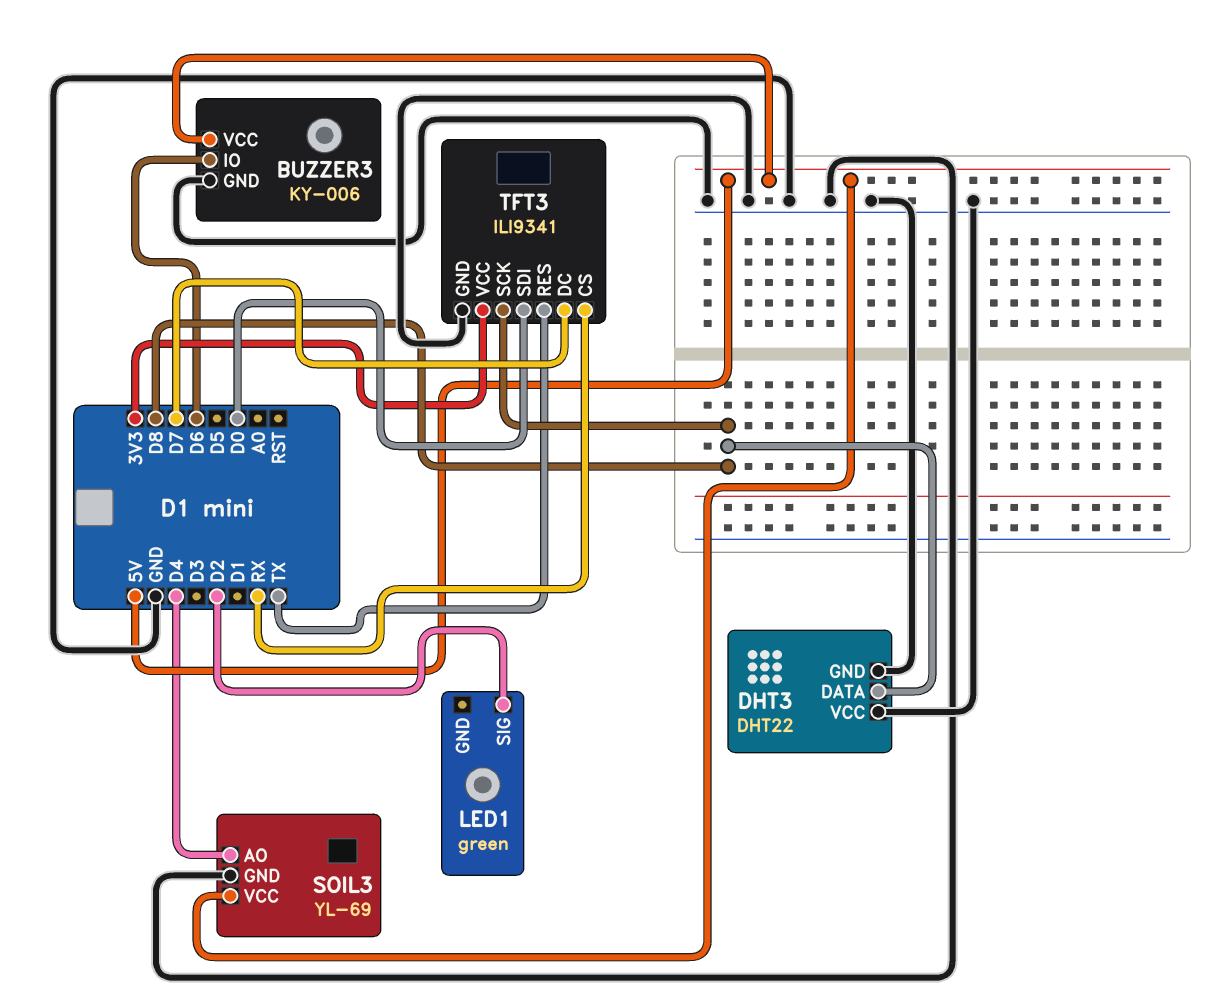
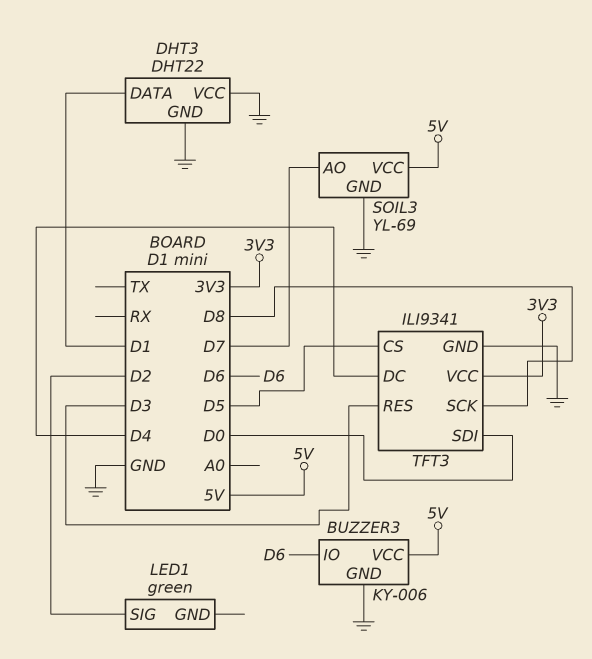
DHT3 pin DATA: D8 -> D1
SOIL3 pin AO: D4 -> D7
TFT3 pin CS: RX -> D5
TFT3 pin DC: D7 -> D4
TFT3 pin RES: TX -> D3

